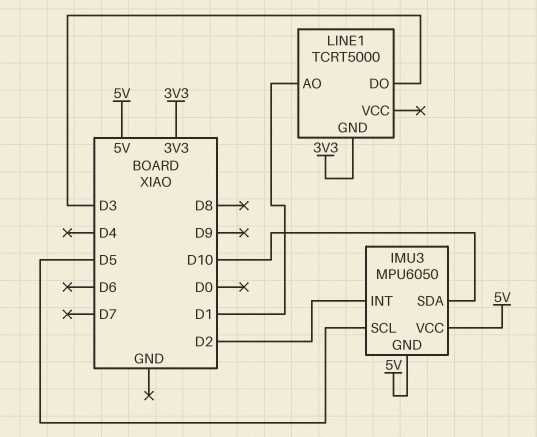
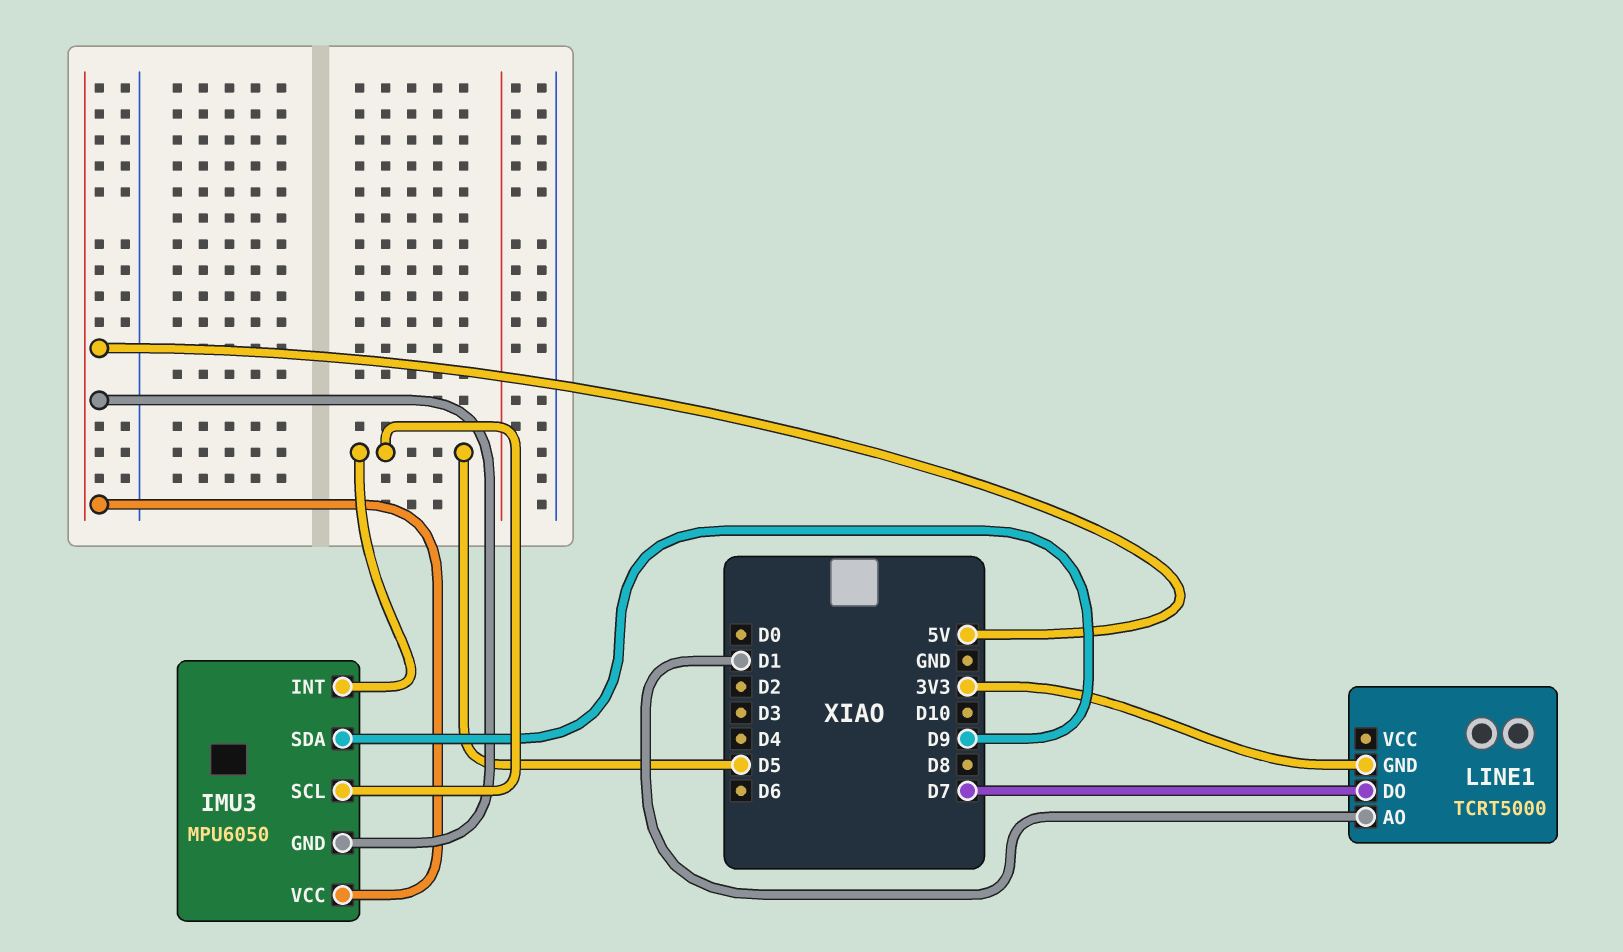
IMU3 pin INT: D2 -> D5
IMU3 pin SDA: D10 -> D9
LINE1 pin DO: D3 -> D7

